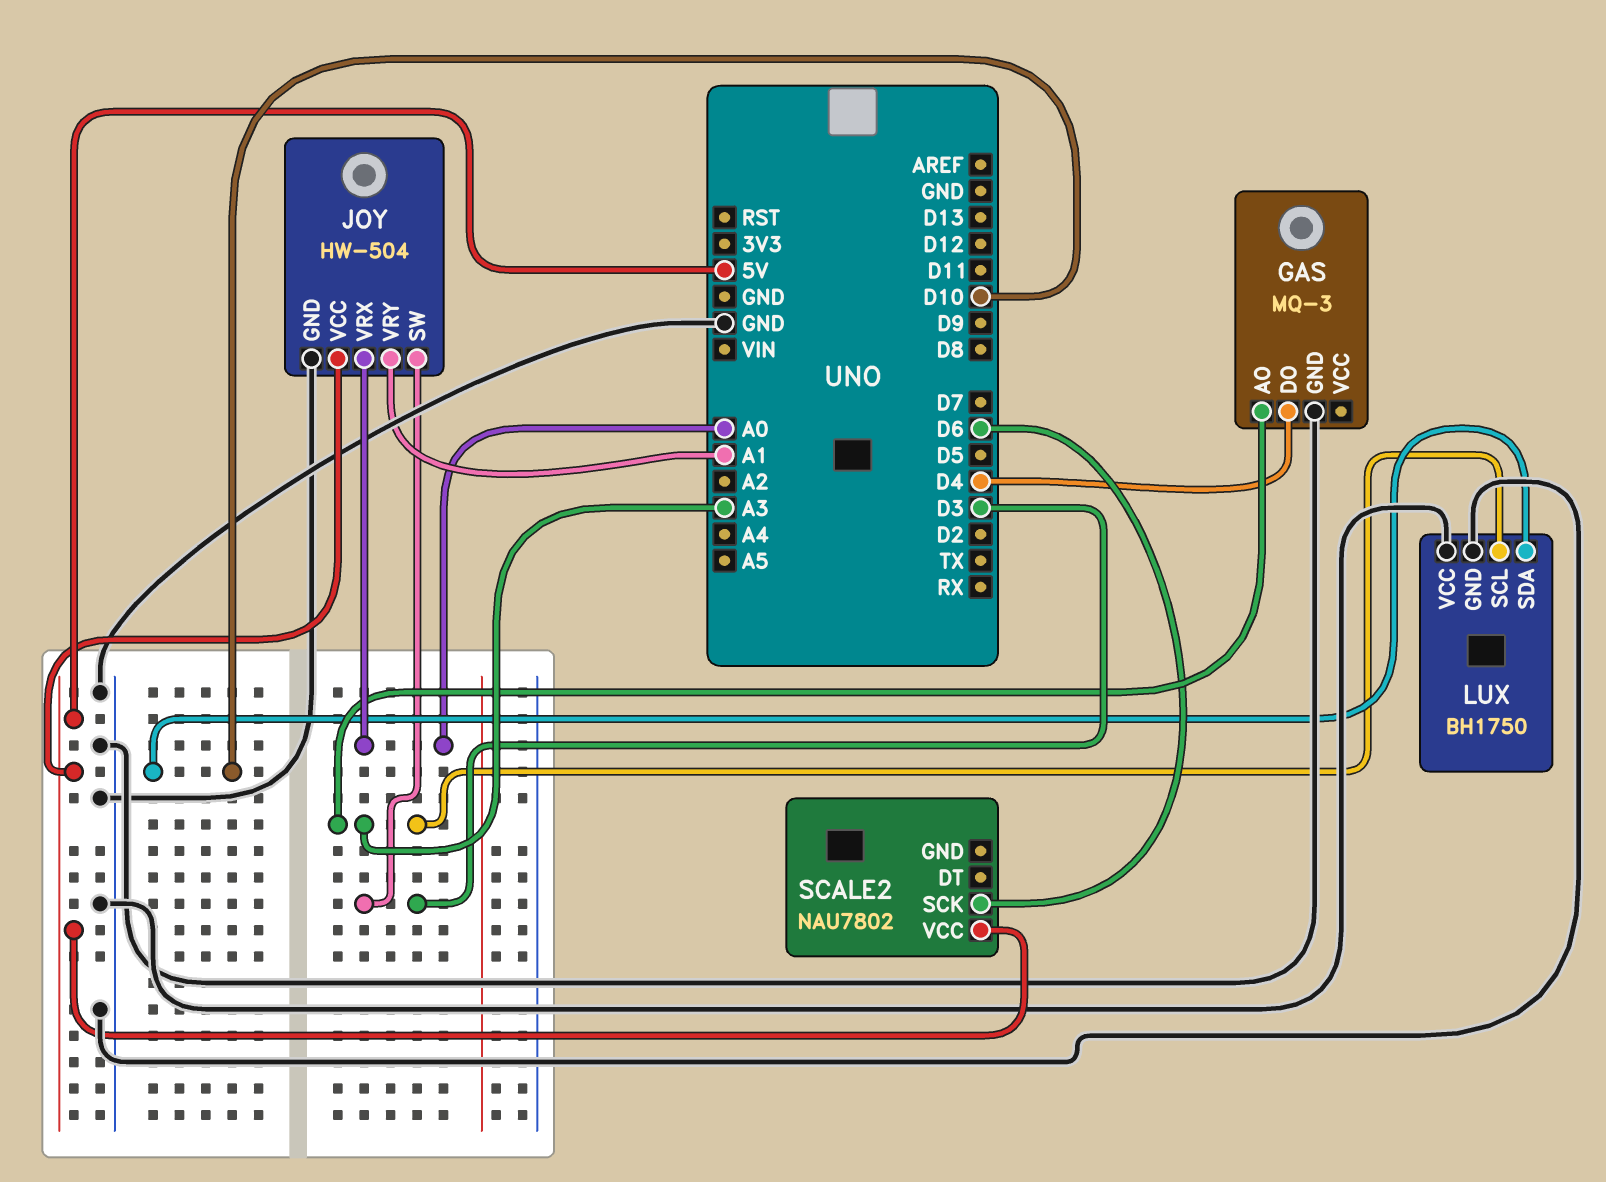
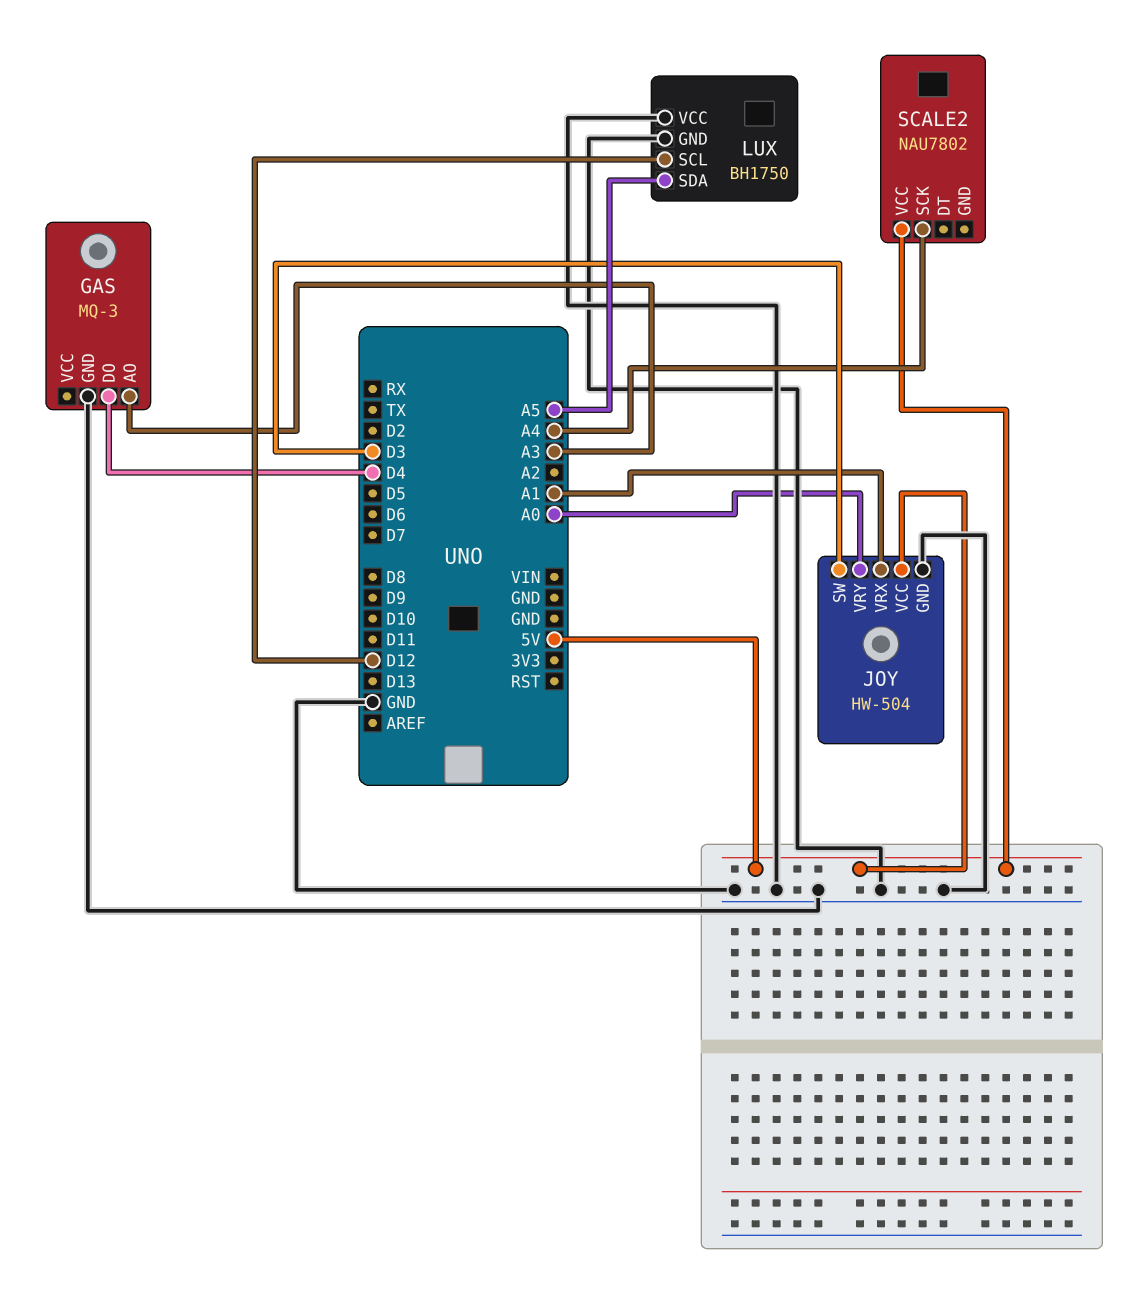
JOY pin VRX: A0 -> A1
JOY pin VRY: A1 -> A0
LUX pin SCL: A3 -> D12
LUX pin SDA: D10 -> A5
SCALE2 pin SCK: D6 -> A4

